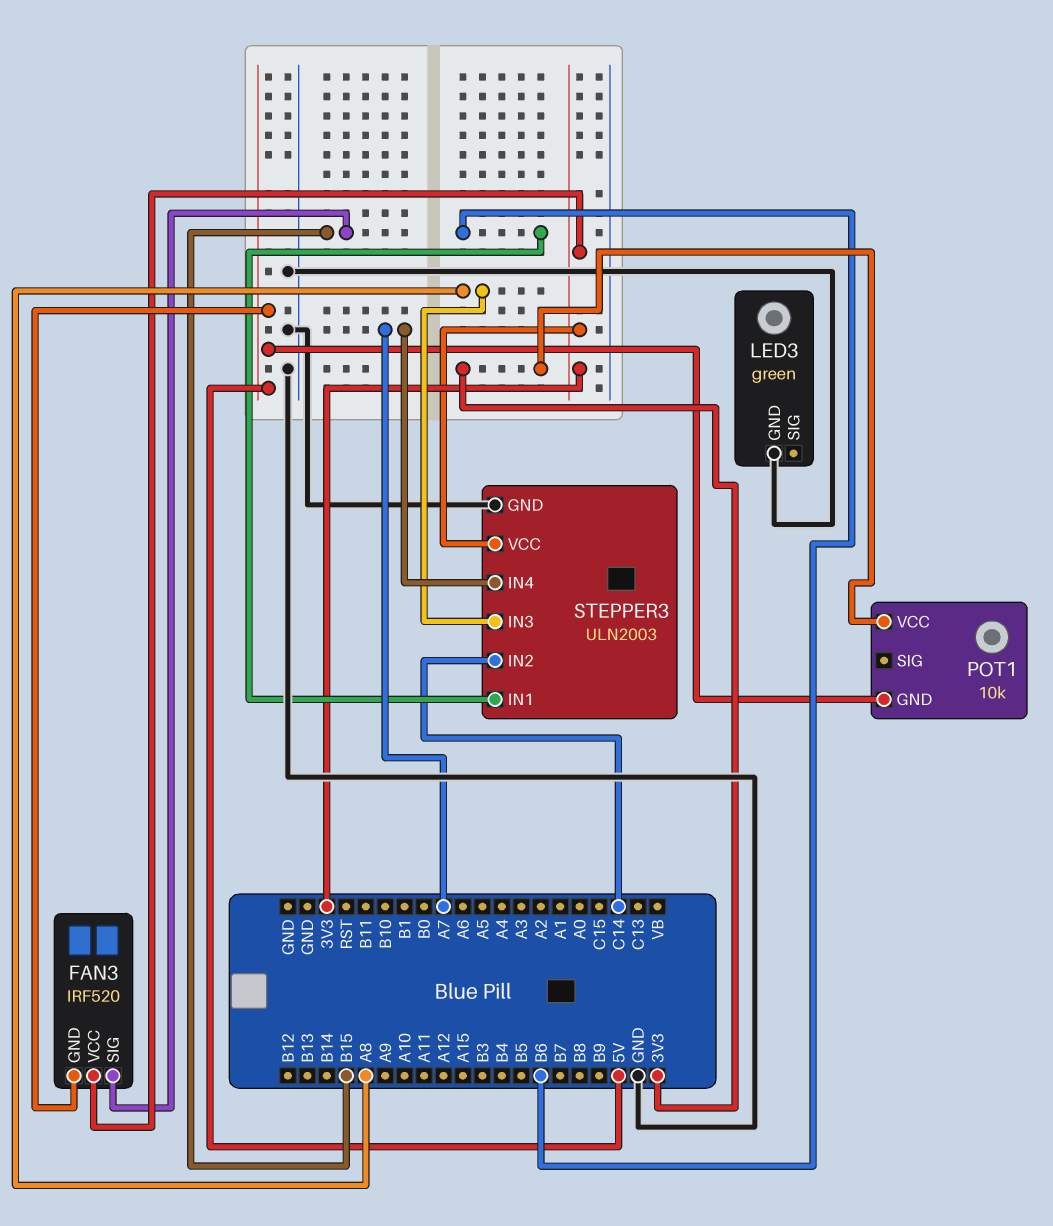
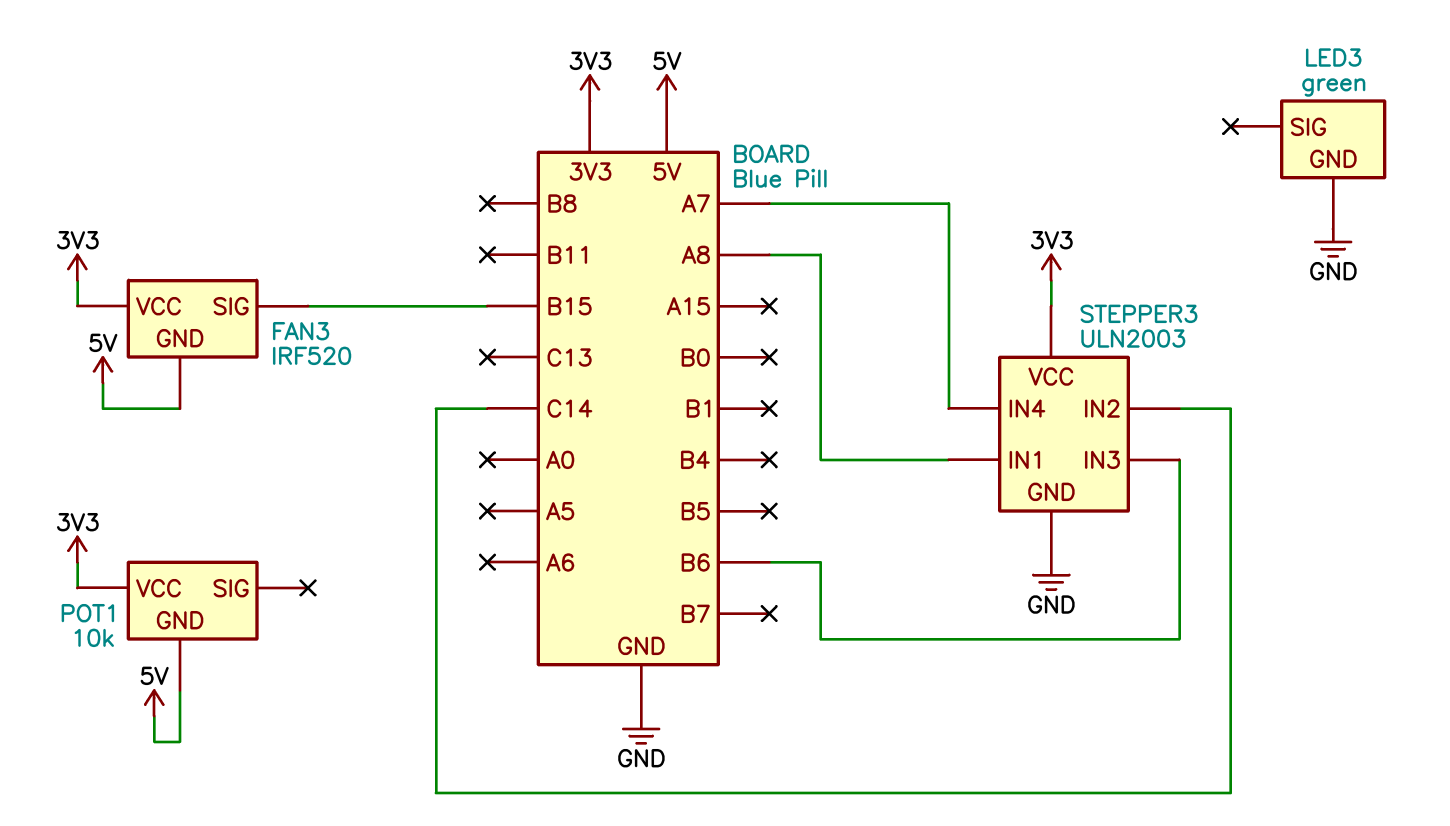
STEPPER3 pin IN1: B6 -> A8
STEPPER3 pin IN3: A8 -> B6

